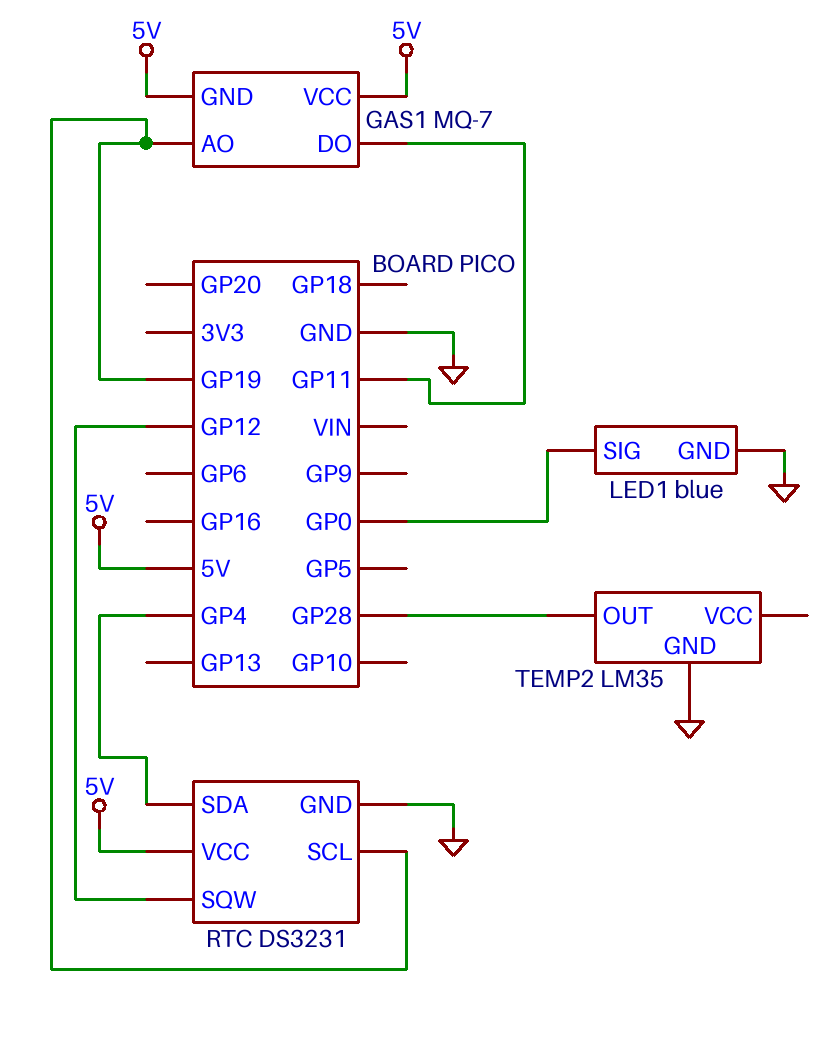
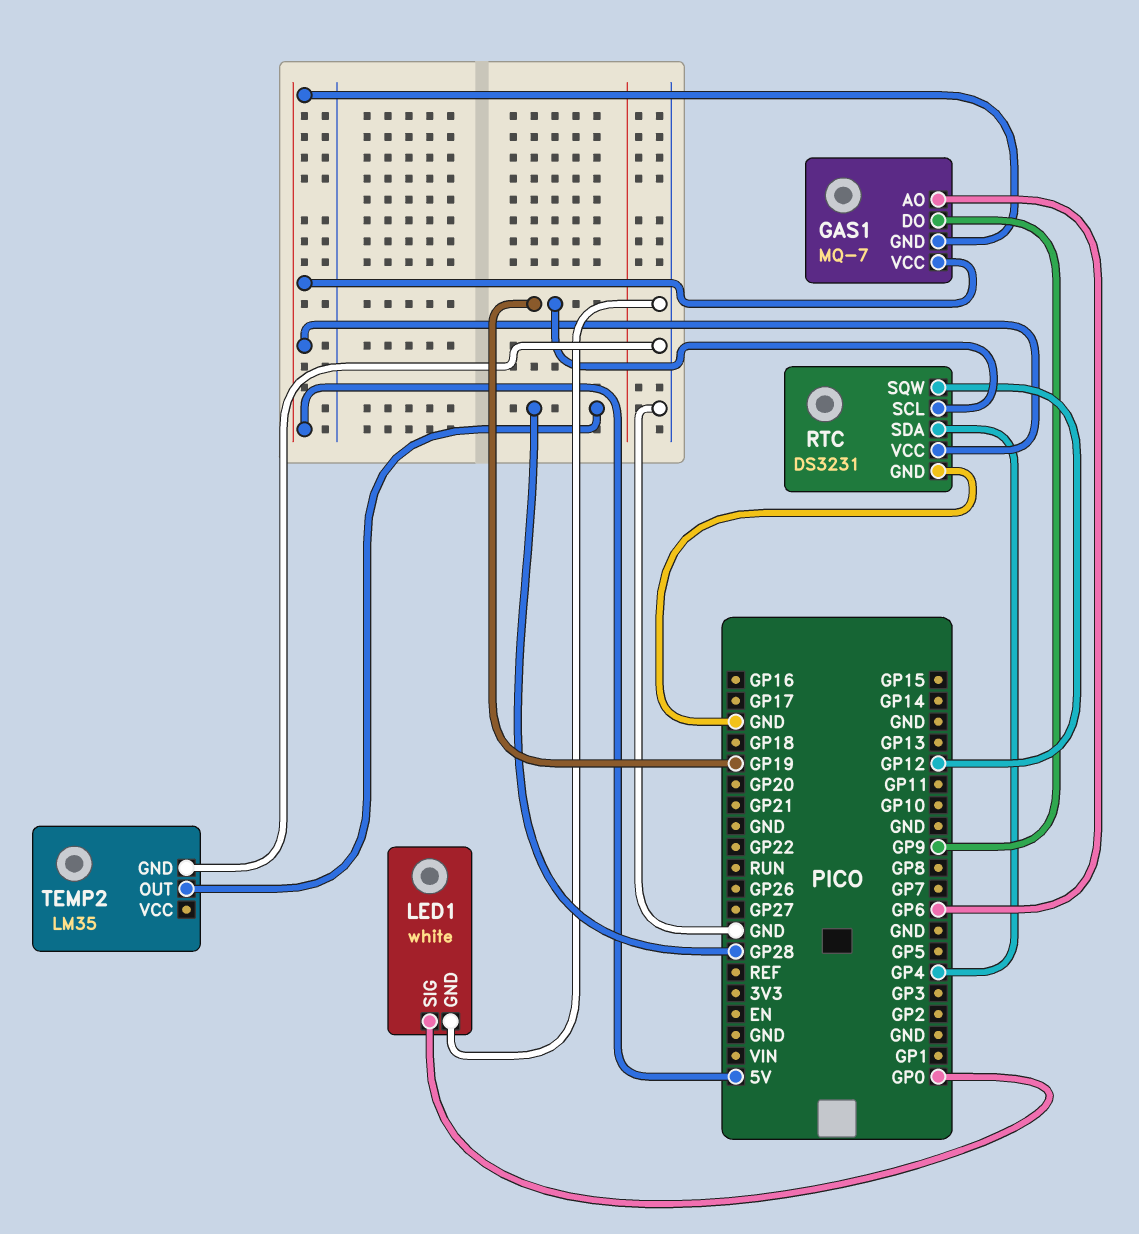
GAS1 pin AO: GP19 -> GP6
GAS1 pin DO: GP11 -> GP9
LED1: blue -> white

